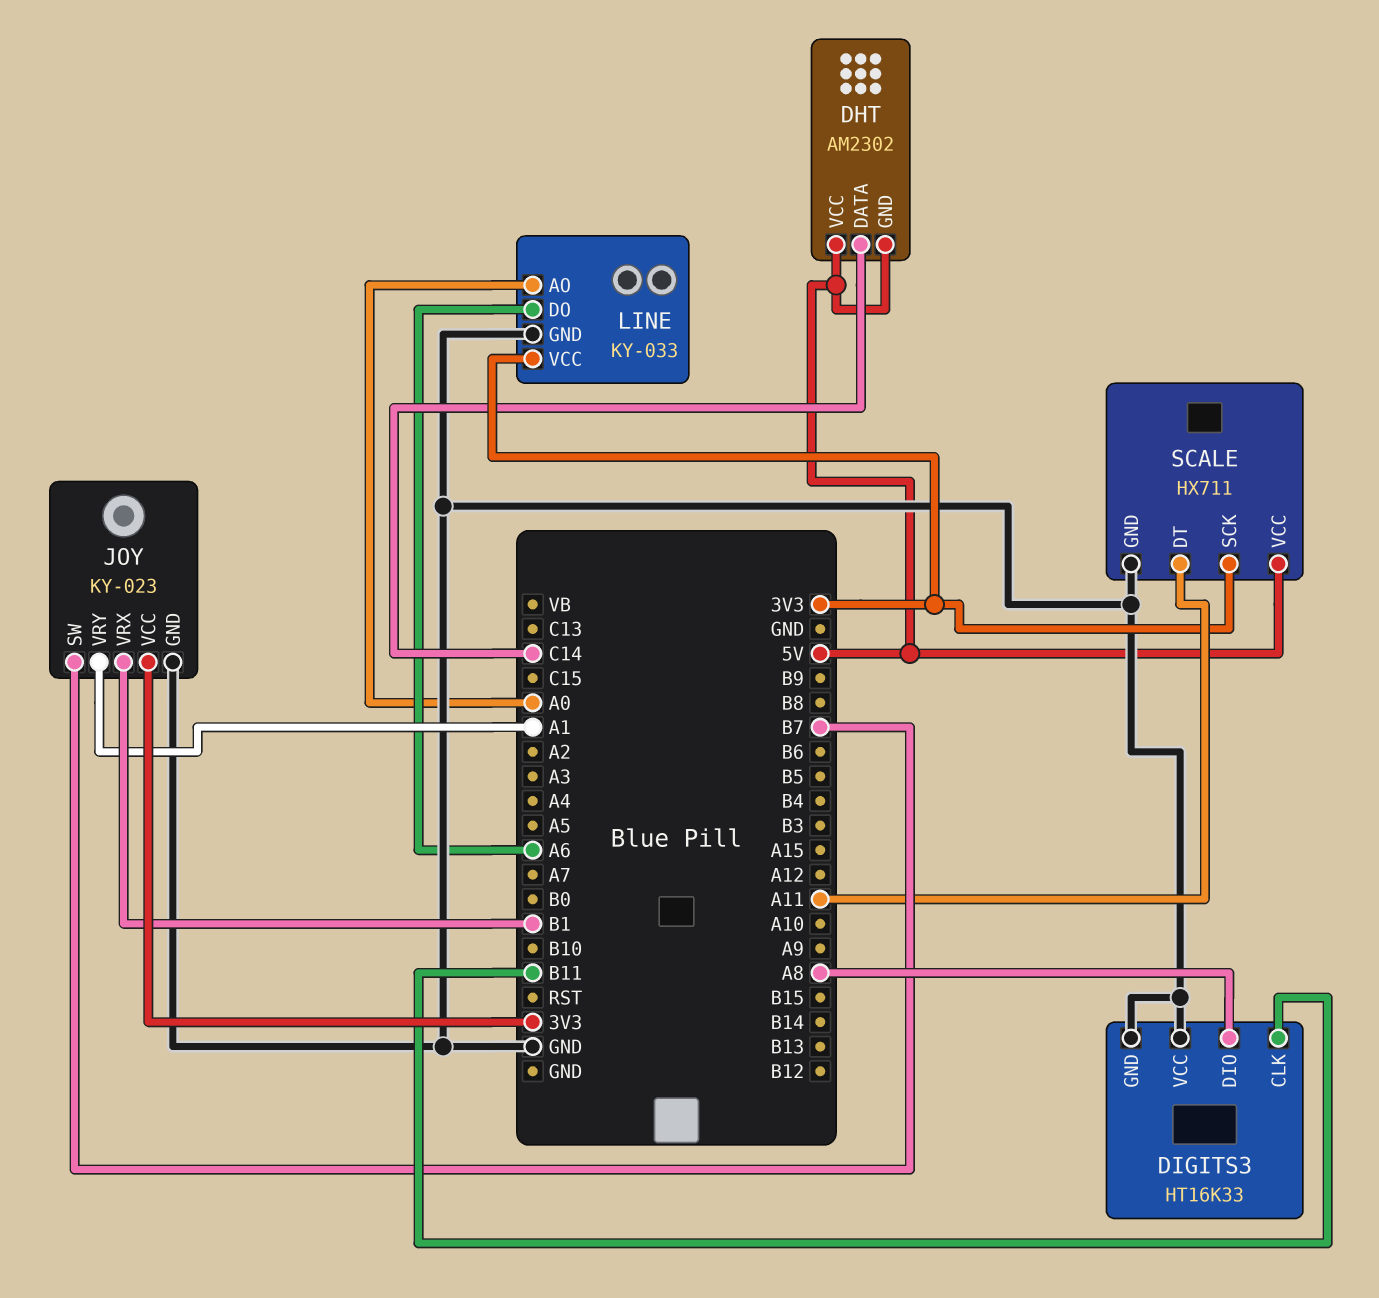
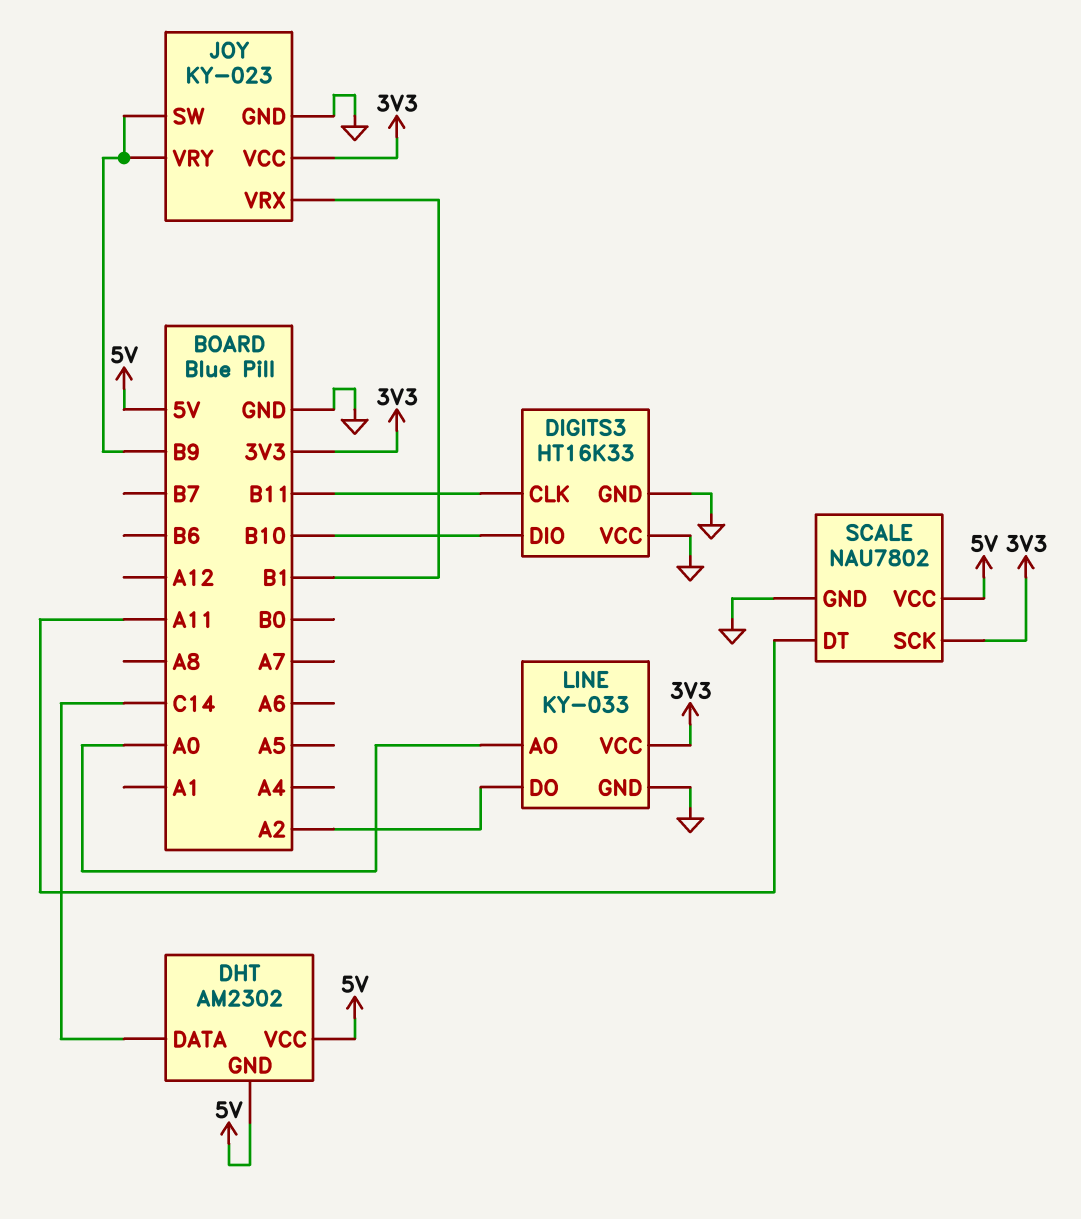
DIGITS3 pin DIO: A8 -> B10
JOY pin SW: B7 -> B9
JOY pin VRY: A1 -> B9
LINE pin DO: A6 -> A2
SCALE: HX711 -> NAU7802

